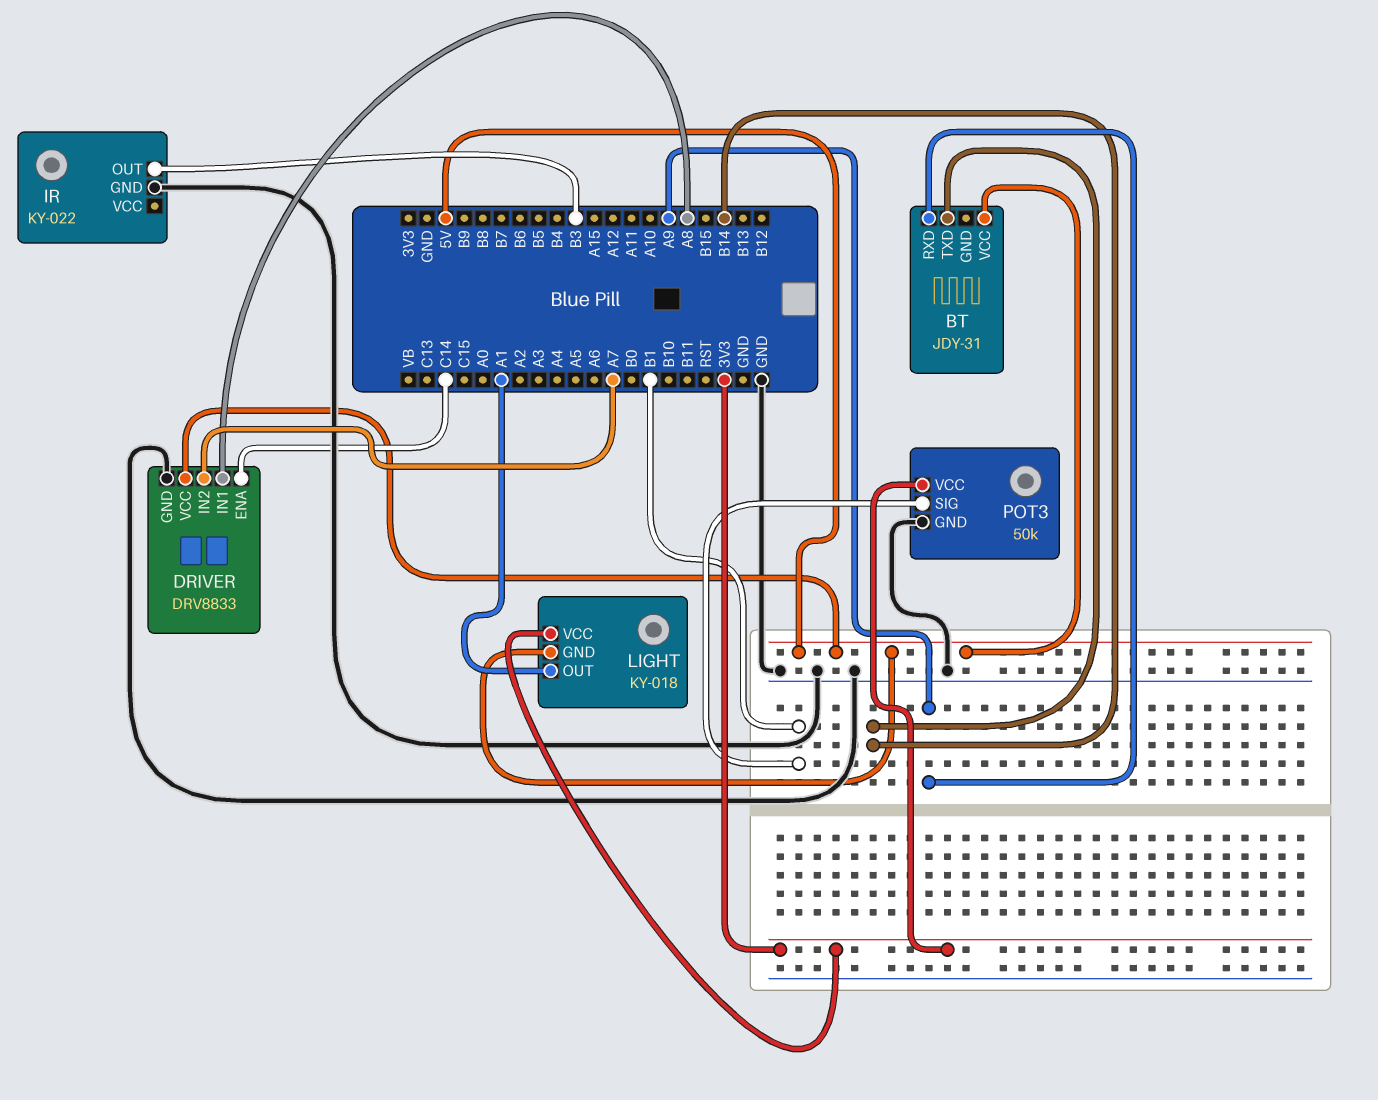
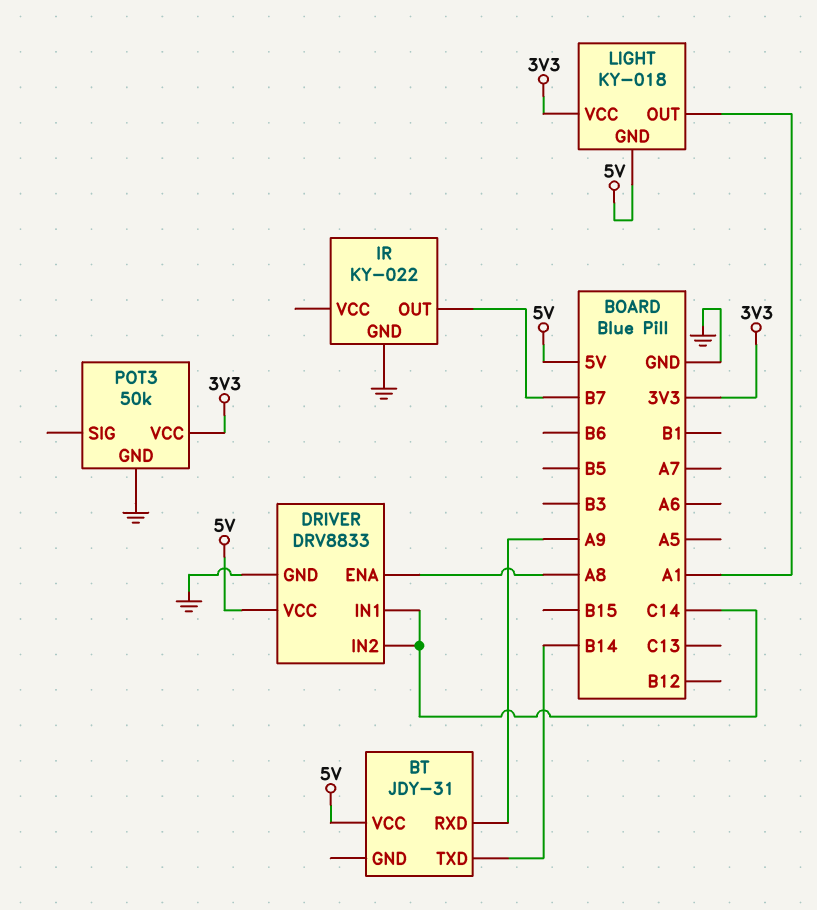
DRIVER pin ENA: C14 -> A8
DRIVER pin IN1: A8 -> C14
DRIVER pin IN2: A7 -> C14
IR pin OUT: B3 -> B7
POT3 pin SIG: B1 -> none

